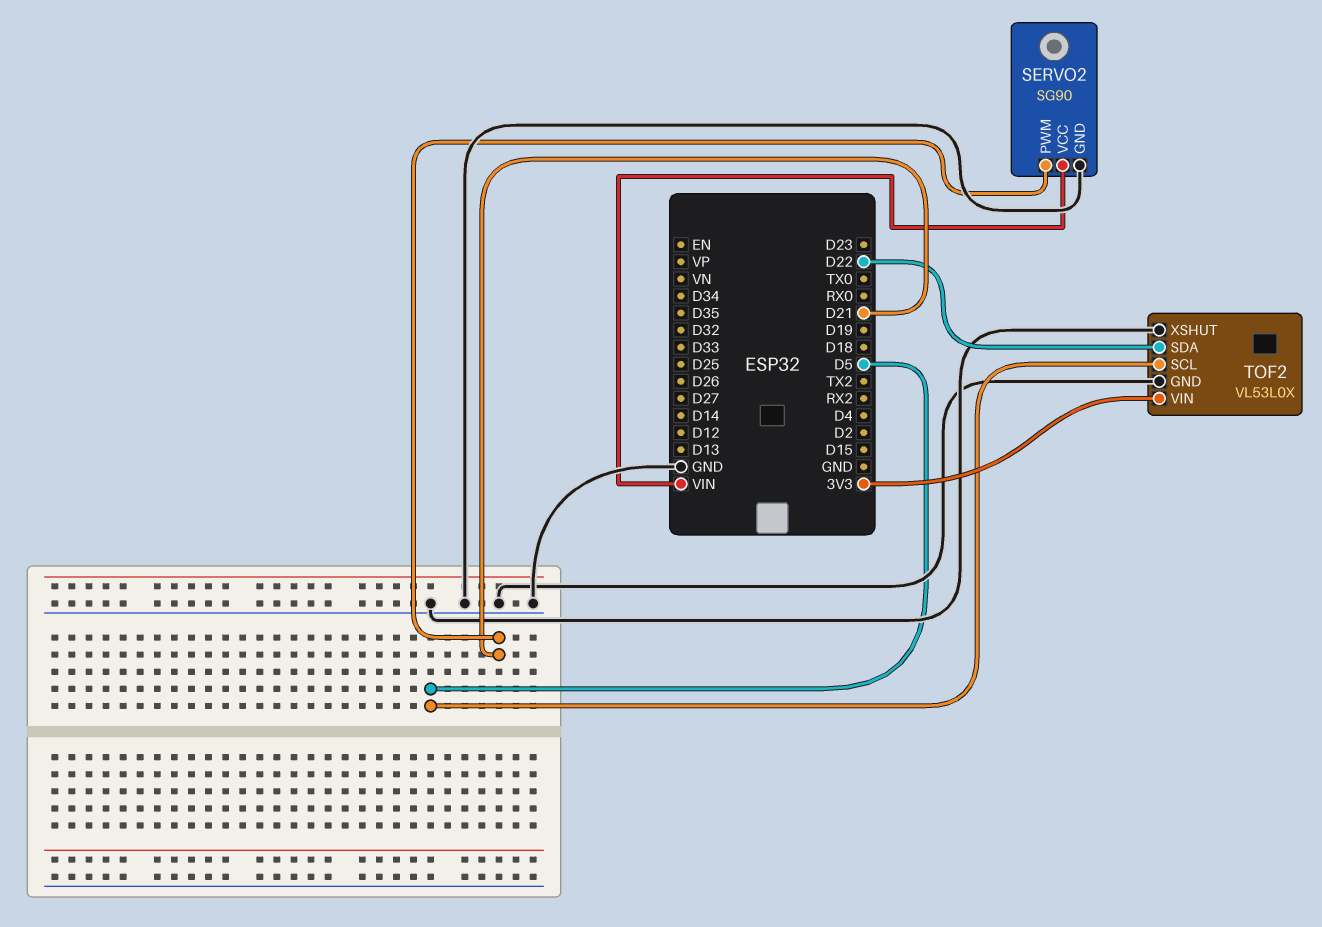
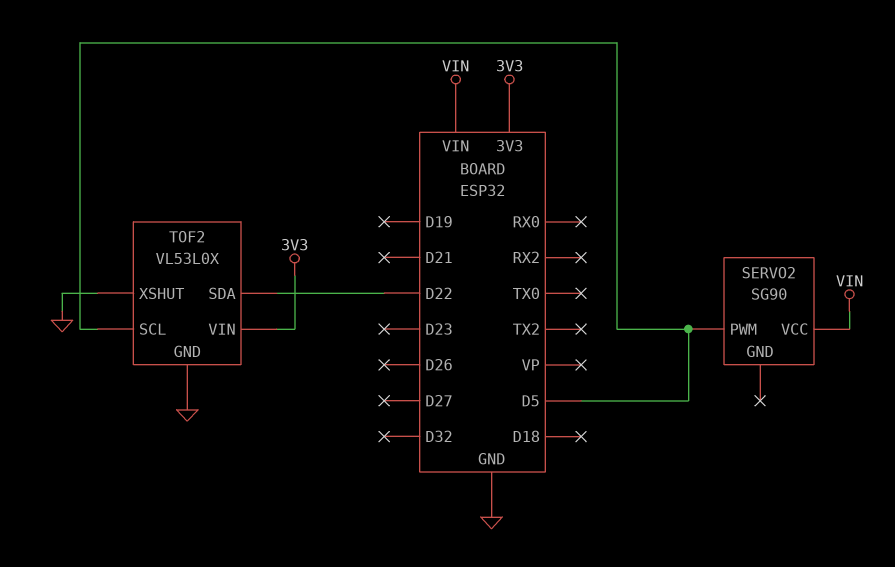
SERVO2 pin GND: GND -> none
SERVO2 pin PWM: D21 -> D5

